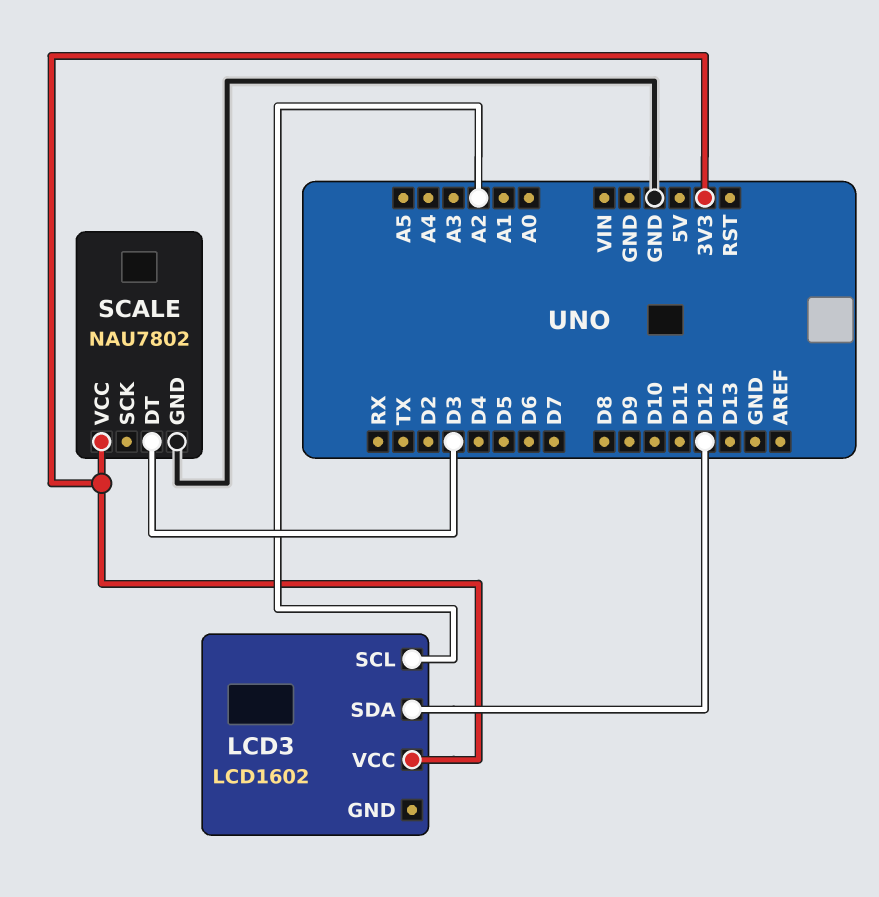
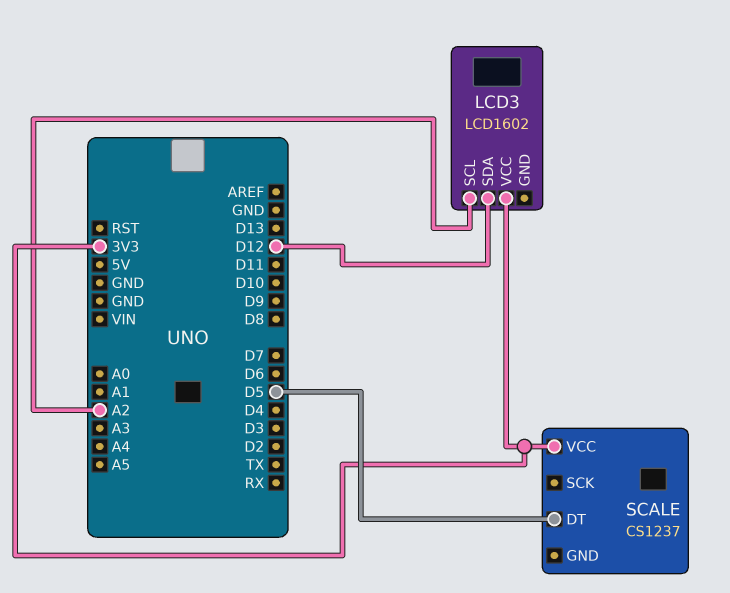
SCALE: NAU7802 -> CS1237
SCALE pin DT: D3 -> D5
SCALE pin GND: GND -> none

